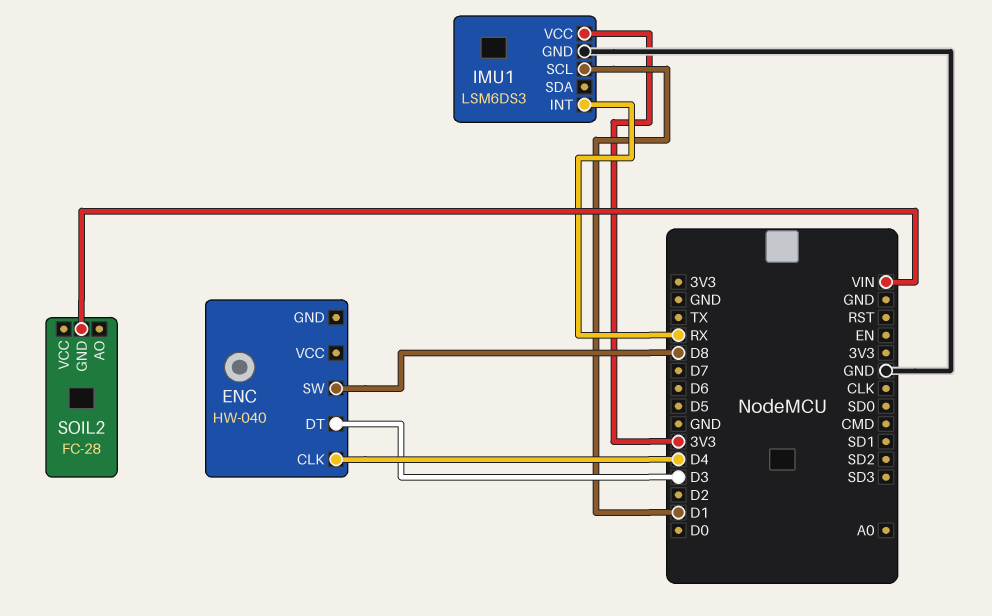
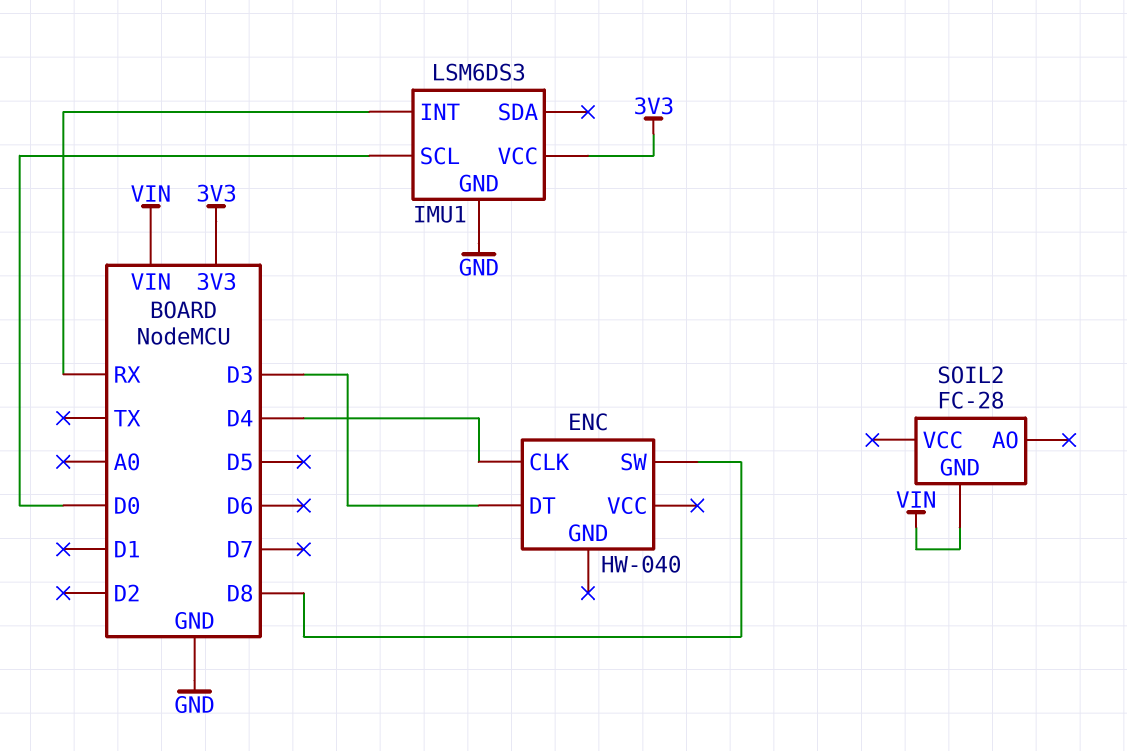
IMU1 pin SCL: D1 -> D0

